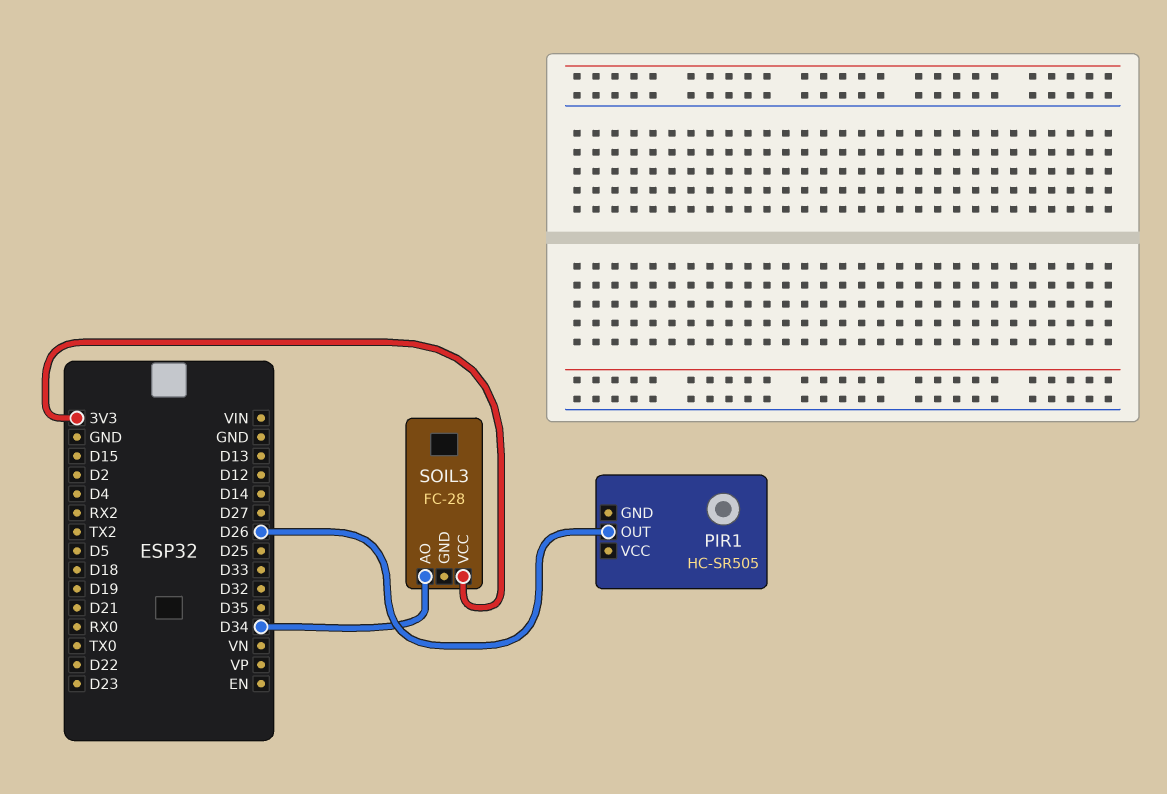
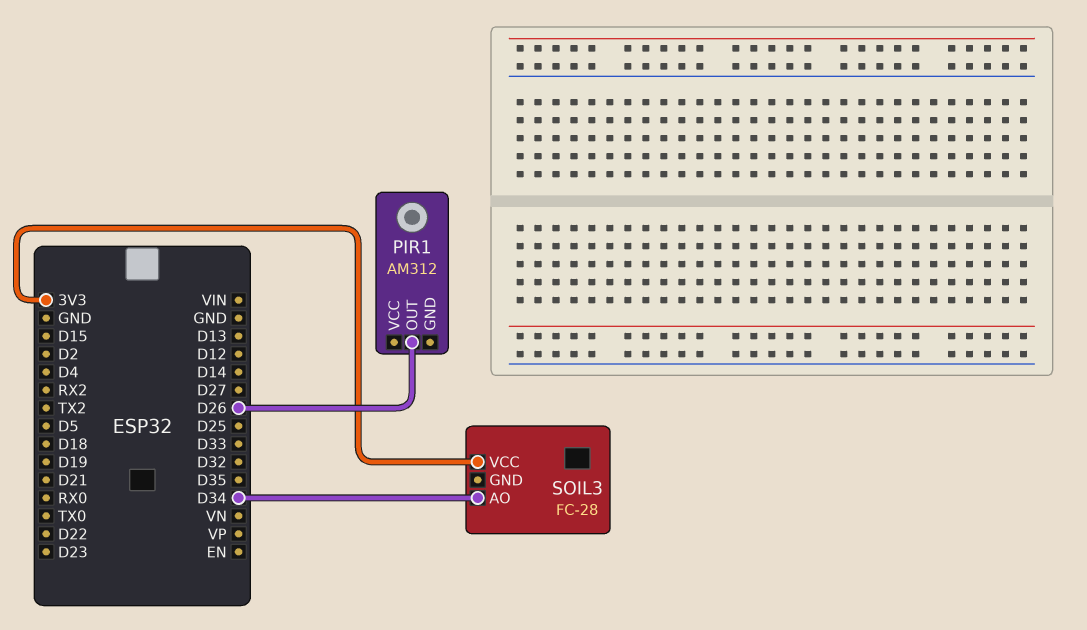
PIR1: HC-SR505 -> AM312

